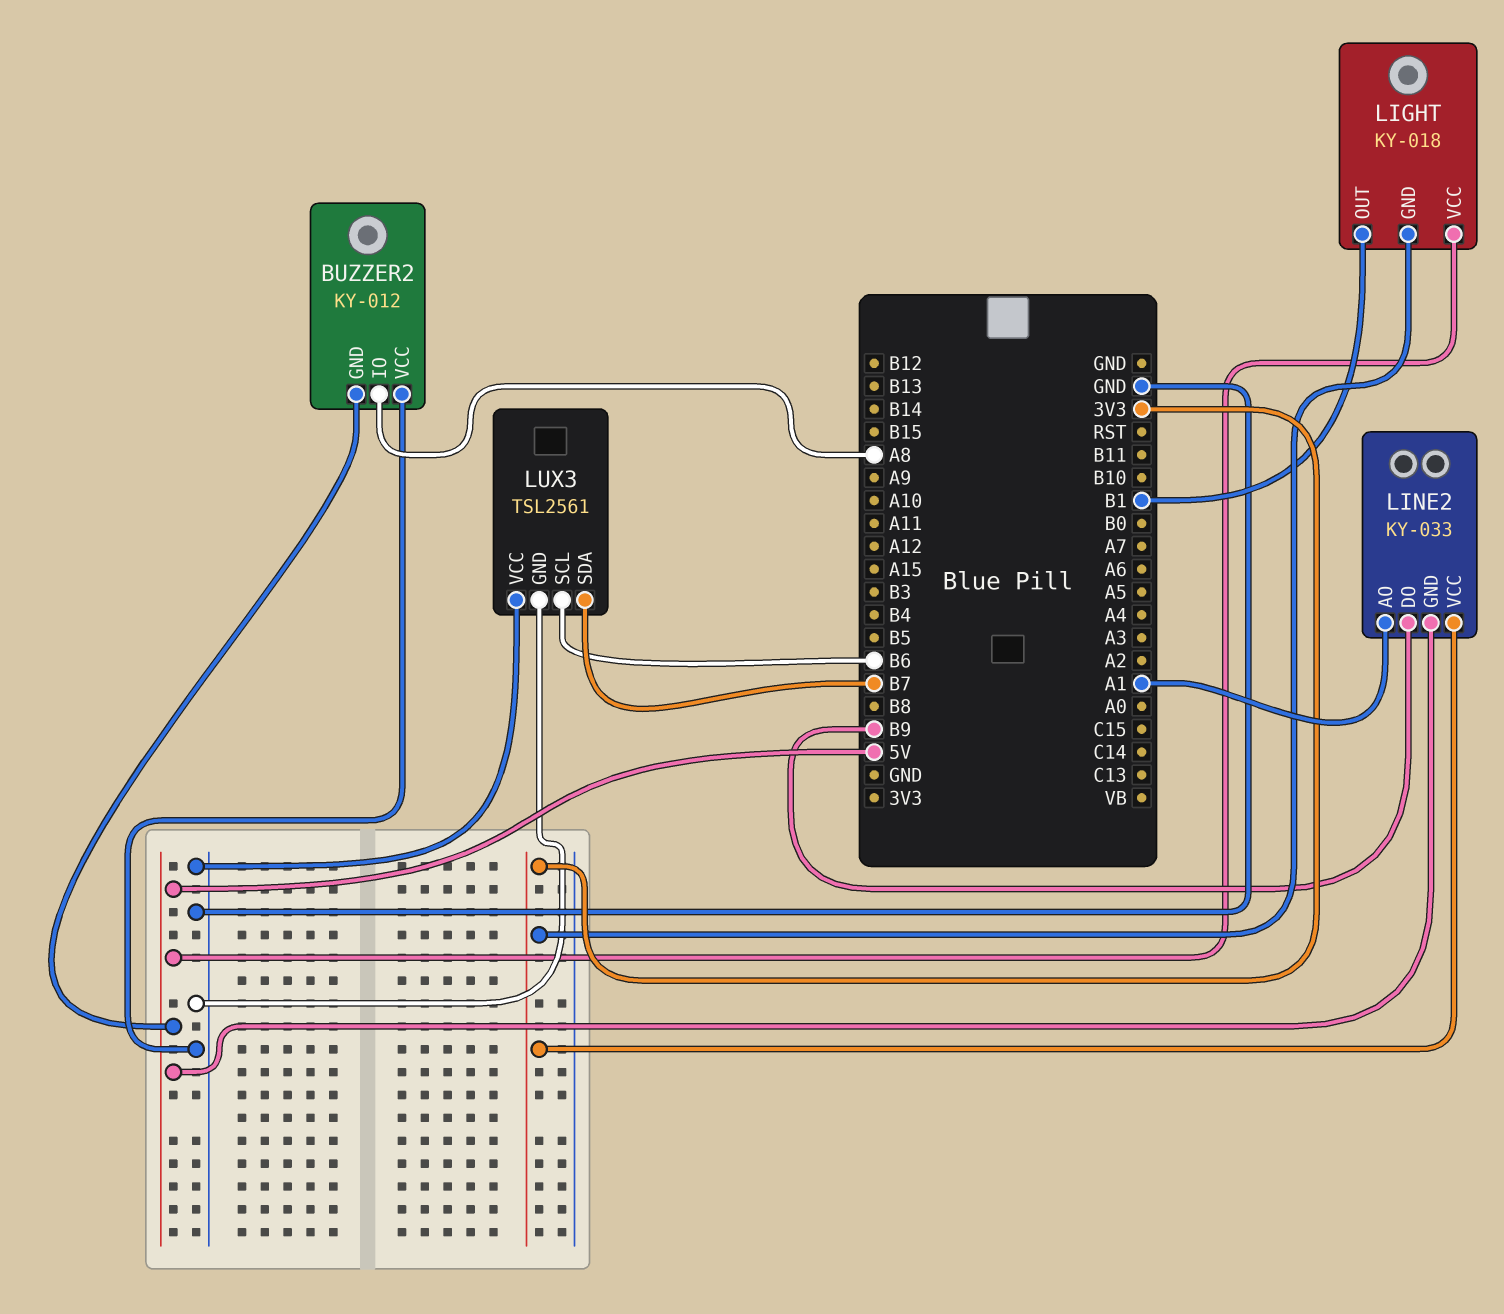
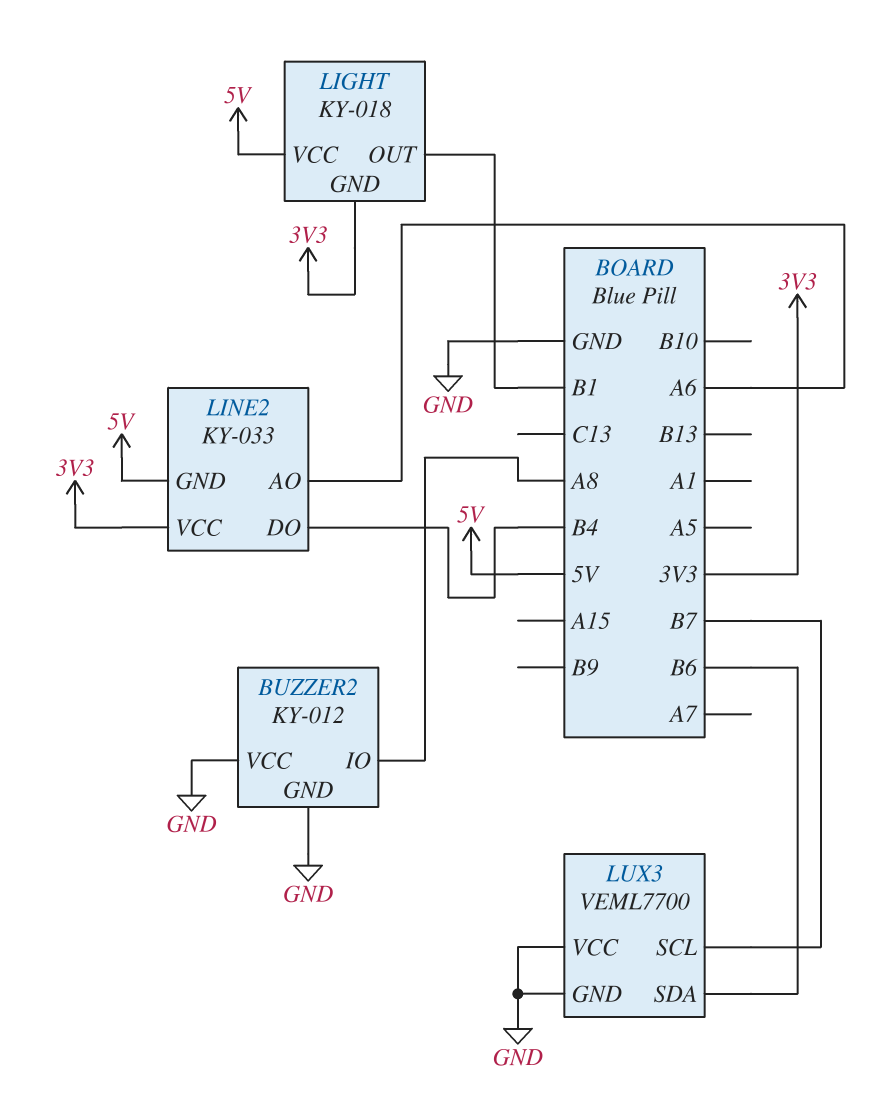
BUZZER2 pin GND: 5V -> GND
LINE2 pin AO: A1 -> A6
LINE2 pin DO: B9 -> B4
LUX3: TSL2561 -> VEML7700
LUX3 pin SCL: B6 -> B7
LUX3 pin SDA: B7 -> B6

